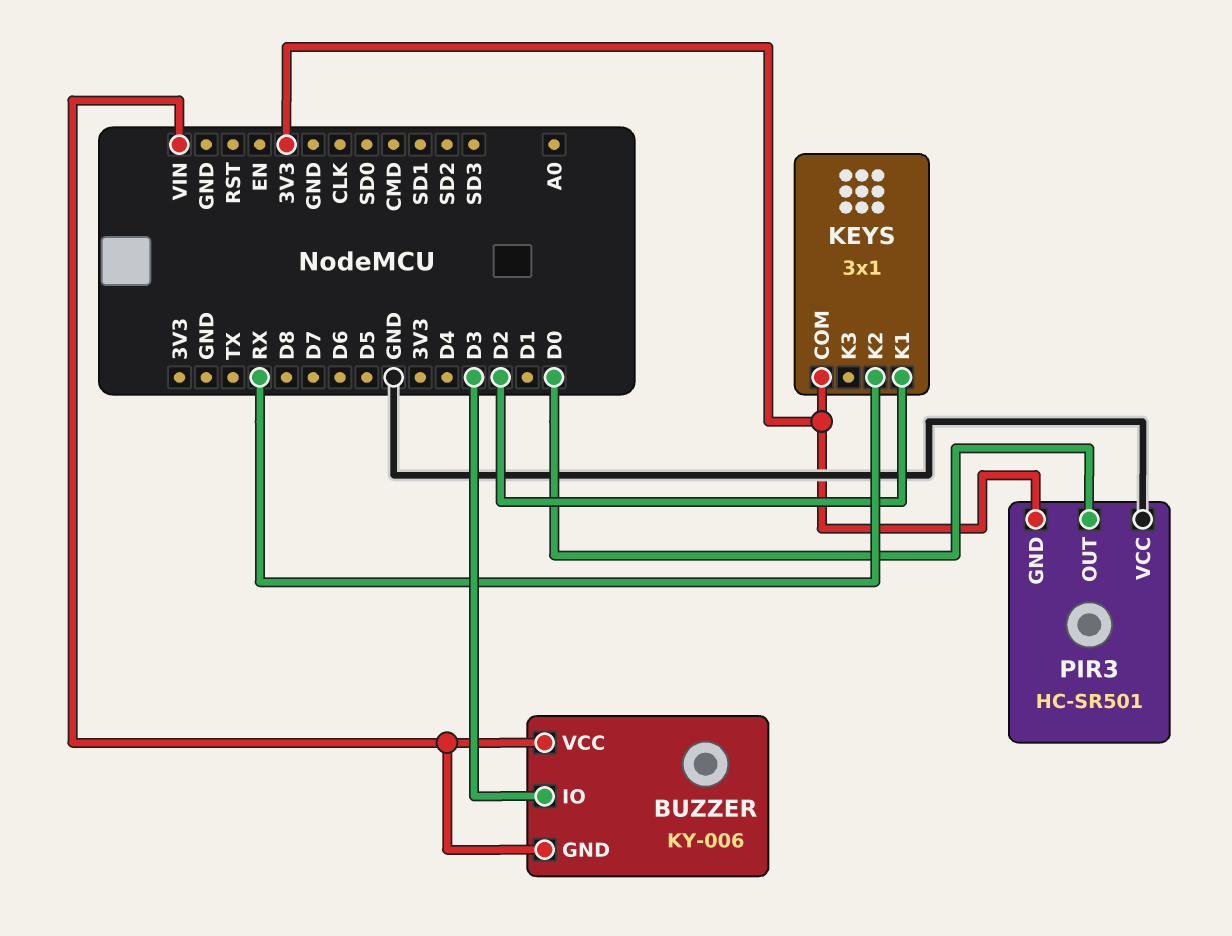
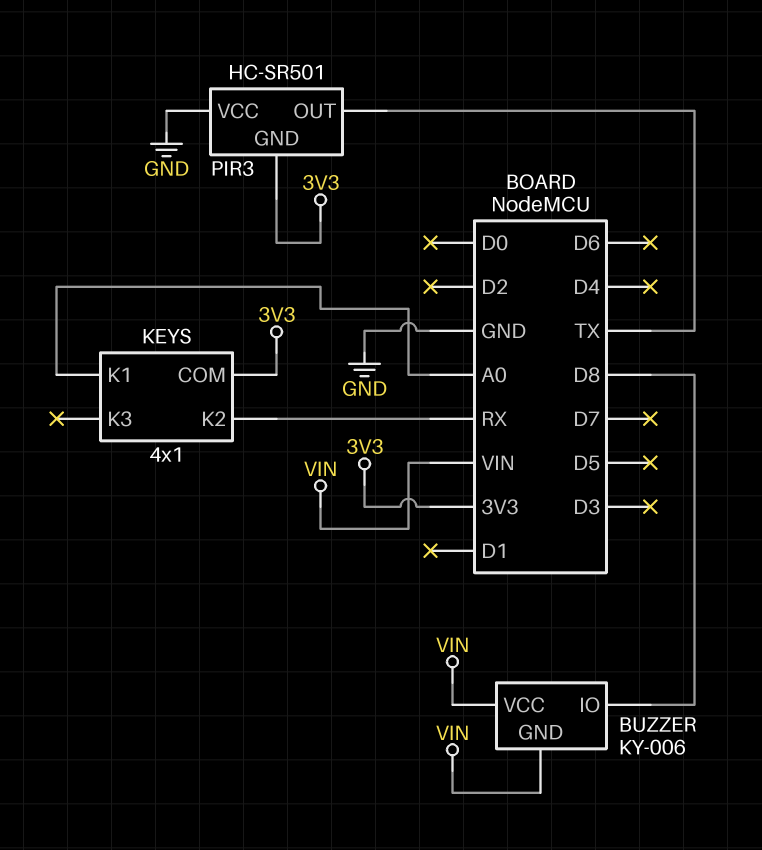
BUZZER pin IO: D3 -> D8
KEYS: 3x1 -> 4x1
KEYS pin K1: D2 -> A0
PIR3 pin OUT: D0 -> TX

